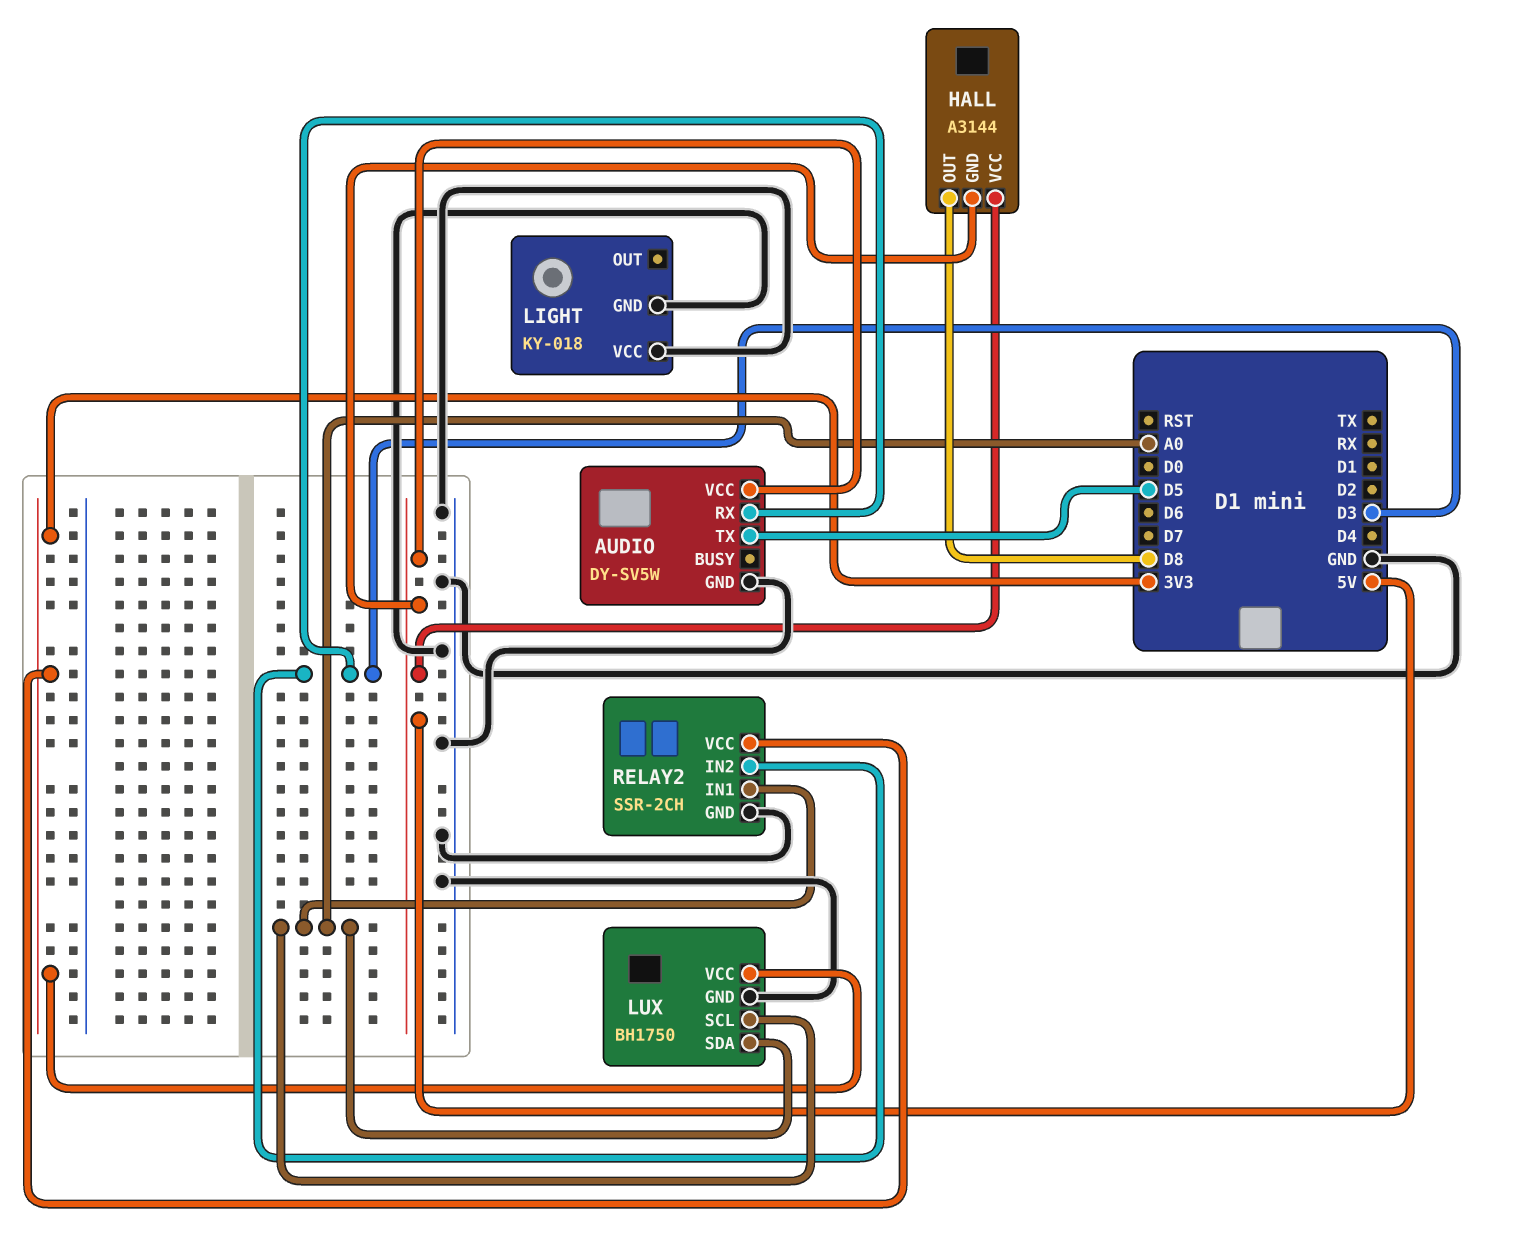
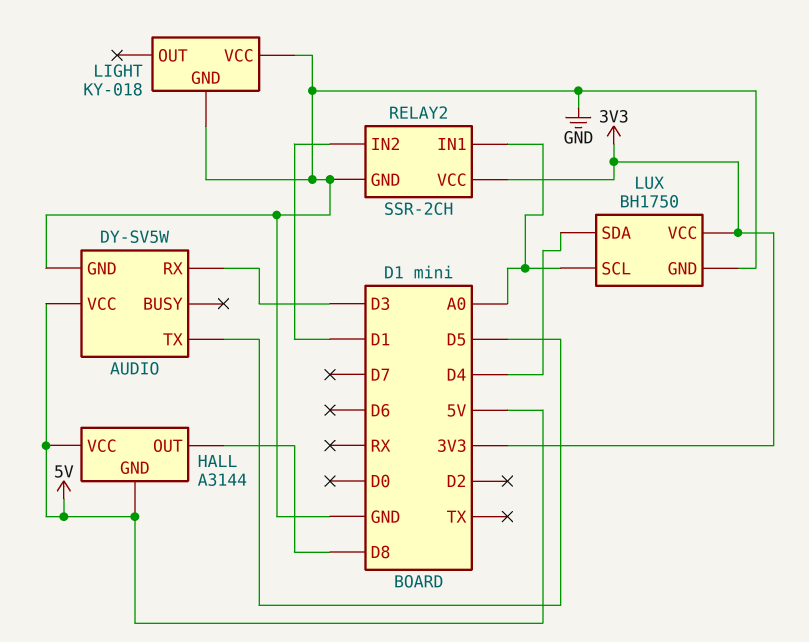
LUX pin SDA: A0 -> D4
RELAY2 pin IN2: D3 -> D1

